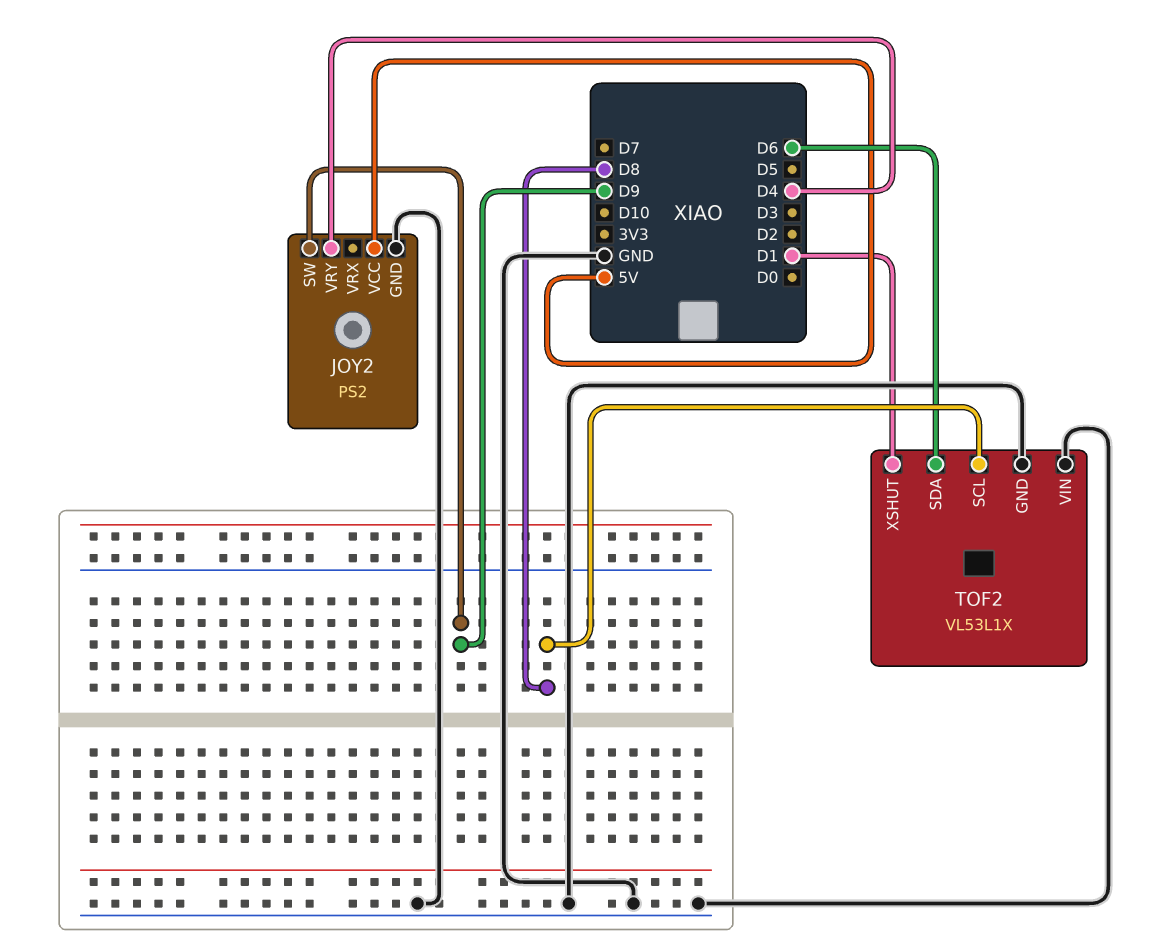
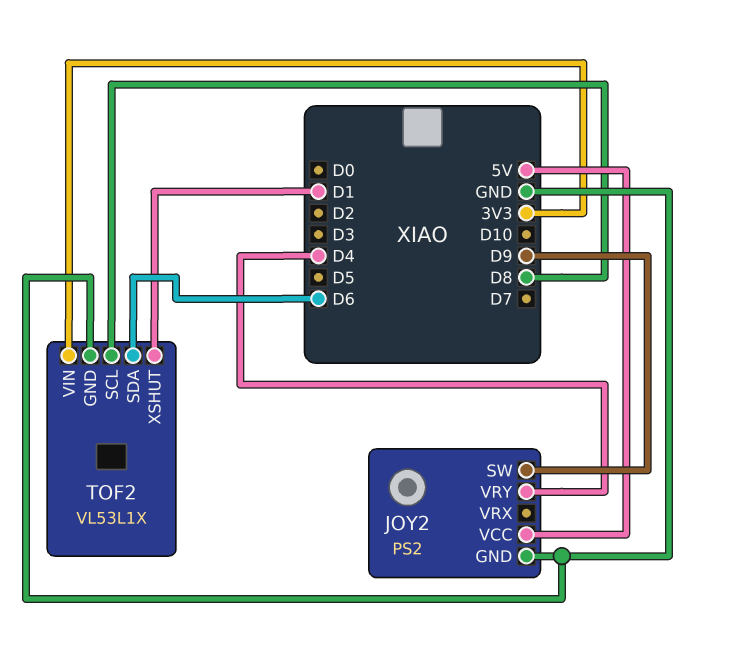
TOF2 pin VIN: GND -> 3V3

